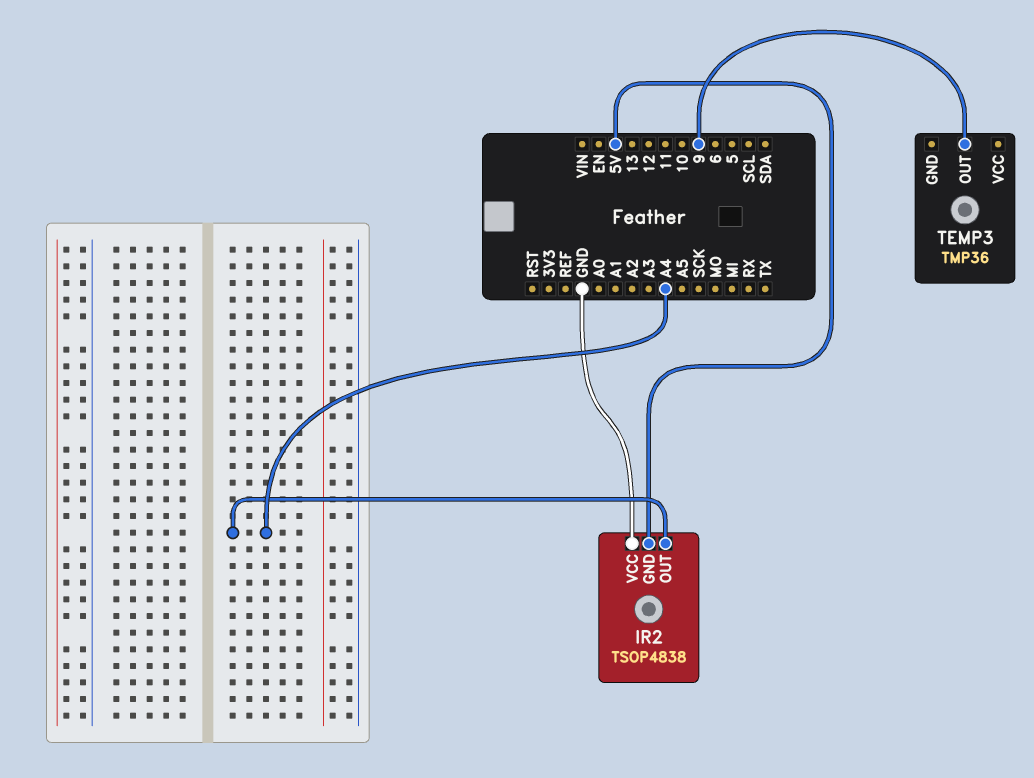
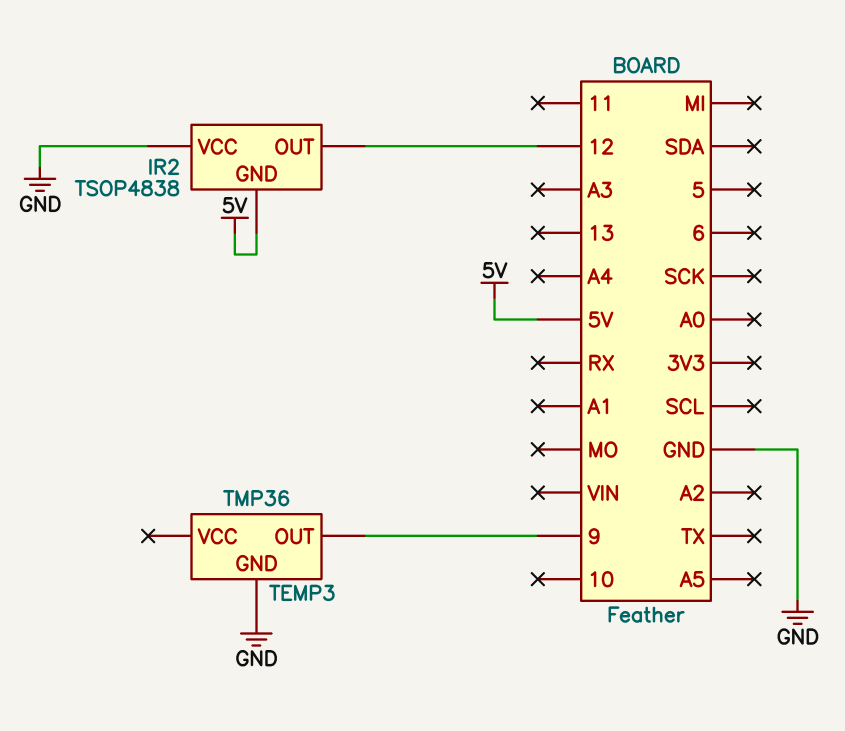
IR2 pin OUT: A4 -> 12
TEMP3 pin GND: none -> GND

